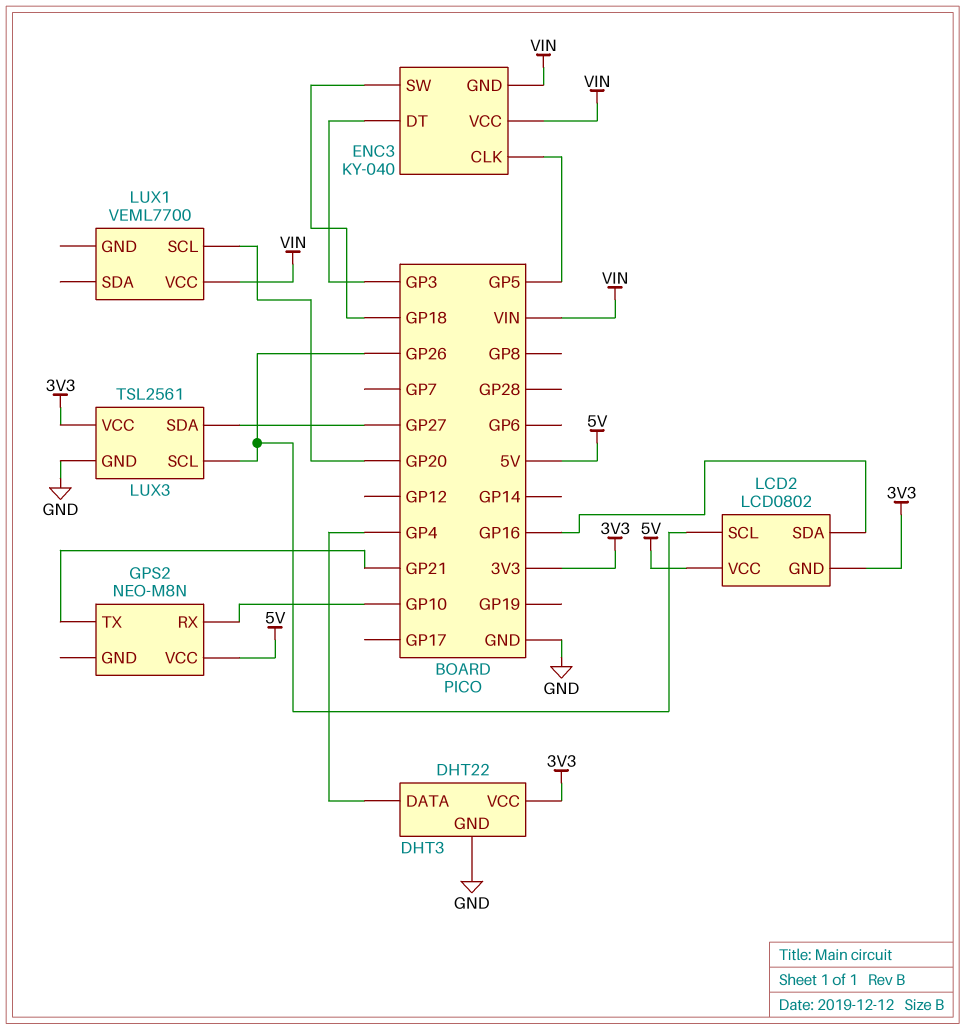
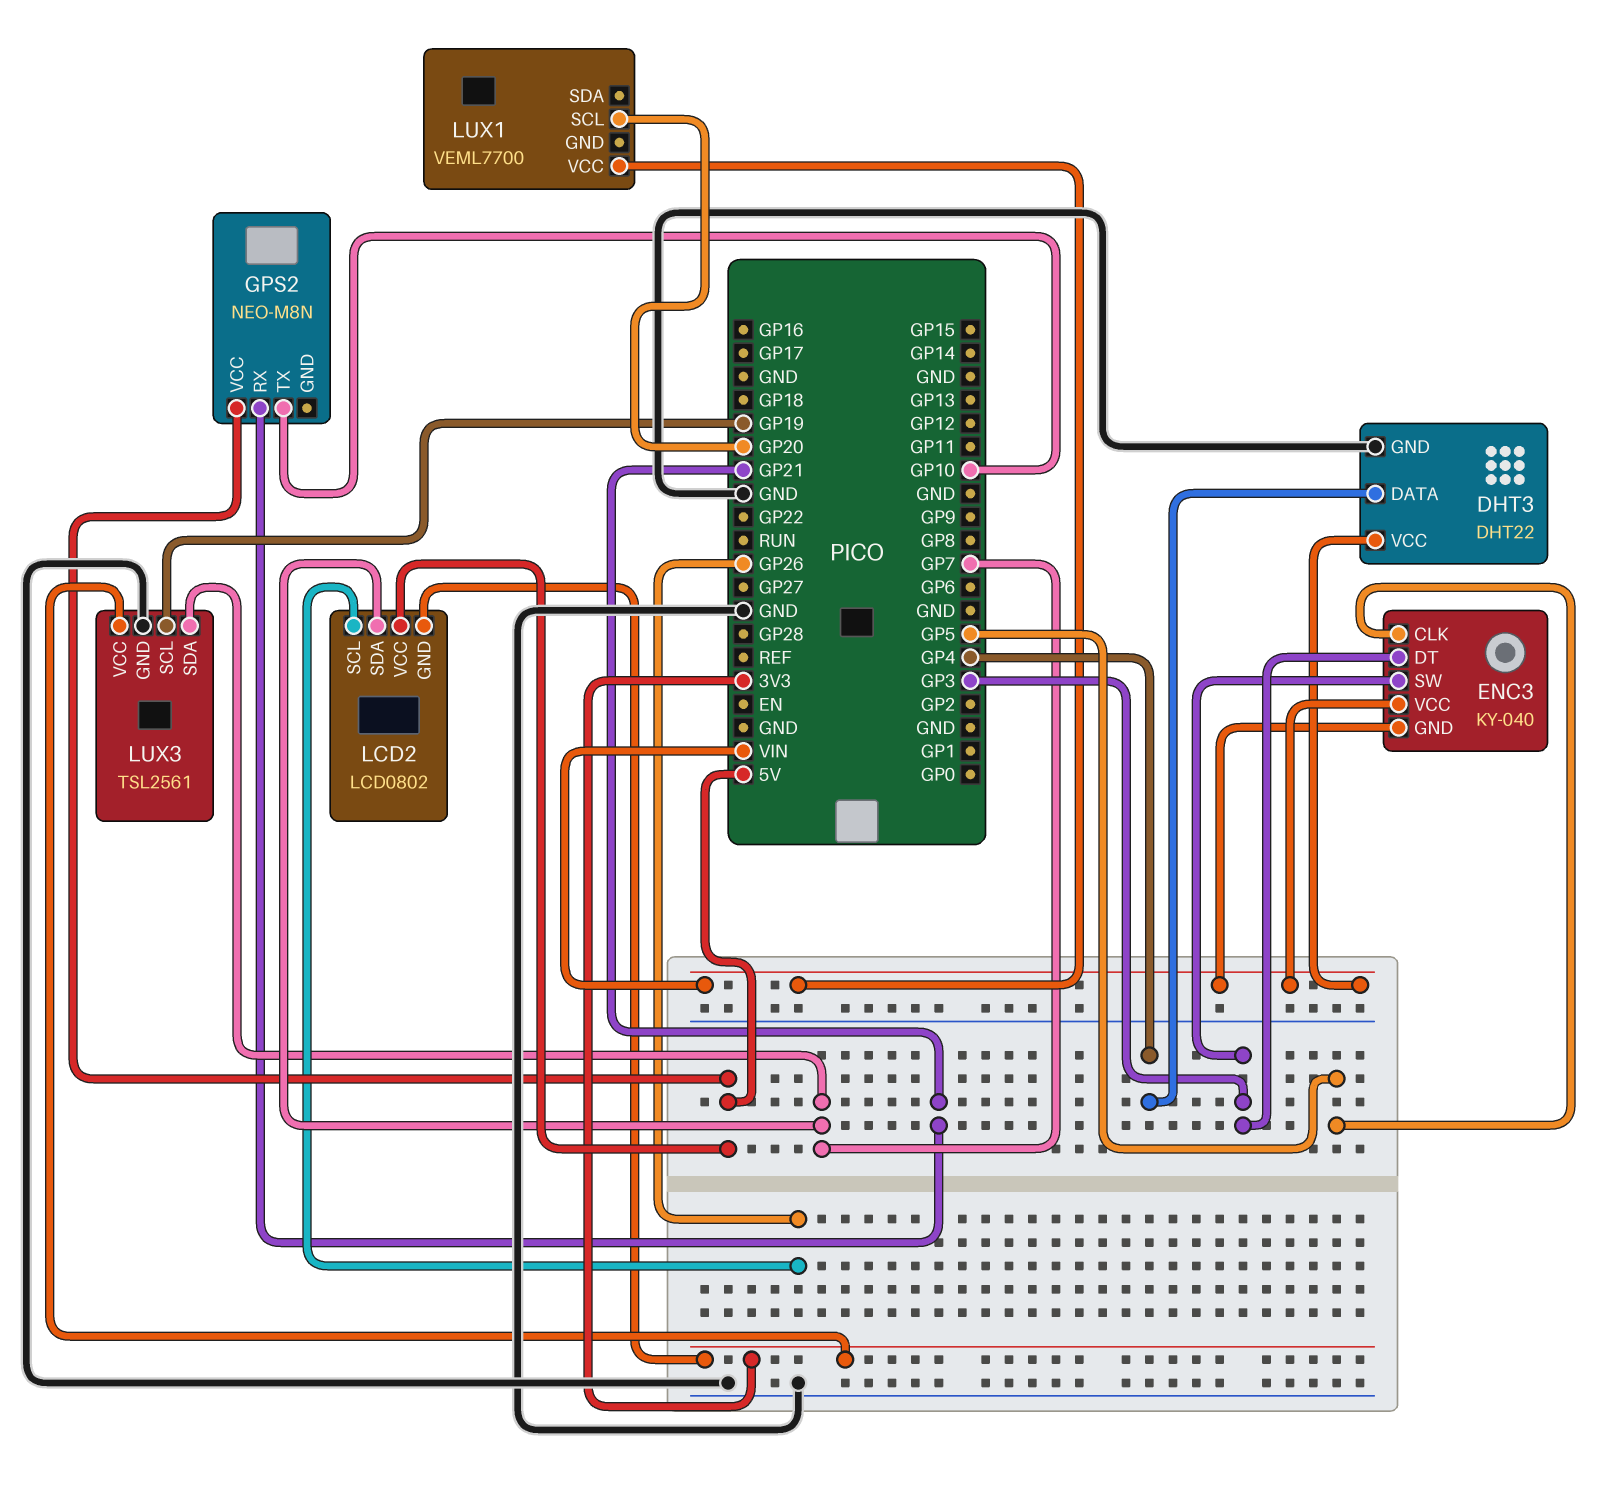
DHT3 pin VCC: 3V3 -> VIN
ENC3 pin SW: GP18 -> GP3
GPS2 pin RX: GP10 -> GP21
GPS2 pin TX: GP21 -> GP10
LCD2 pin SDA: GP16 -> GP7
LUX3 pin SCL: GP26 -> GP19
LUX3 pin SDA: GP27 -> GP7

